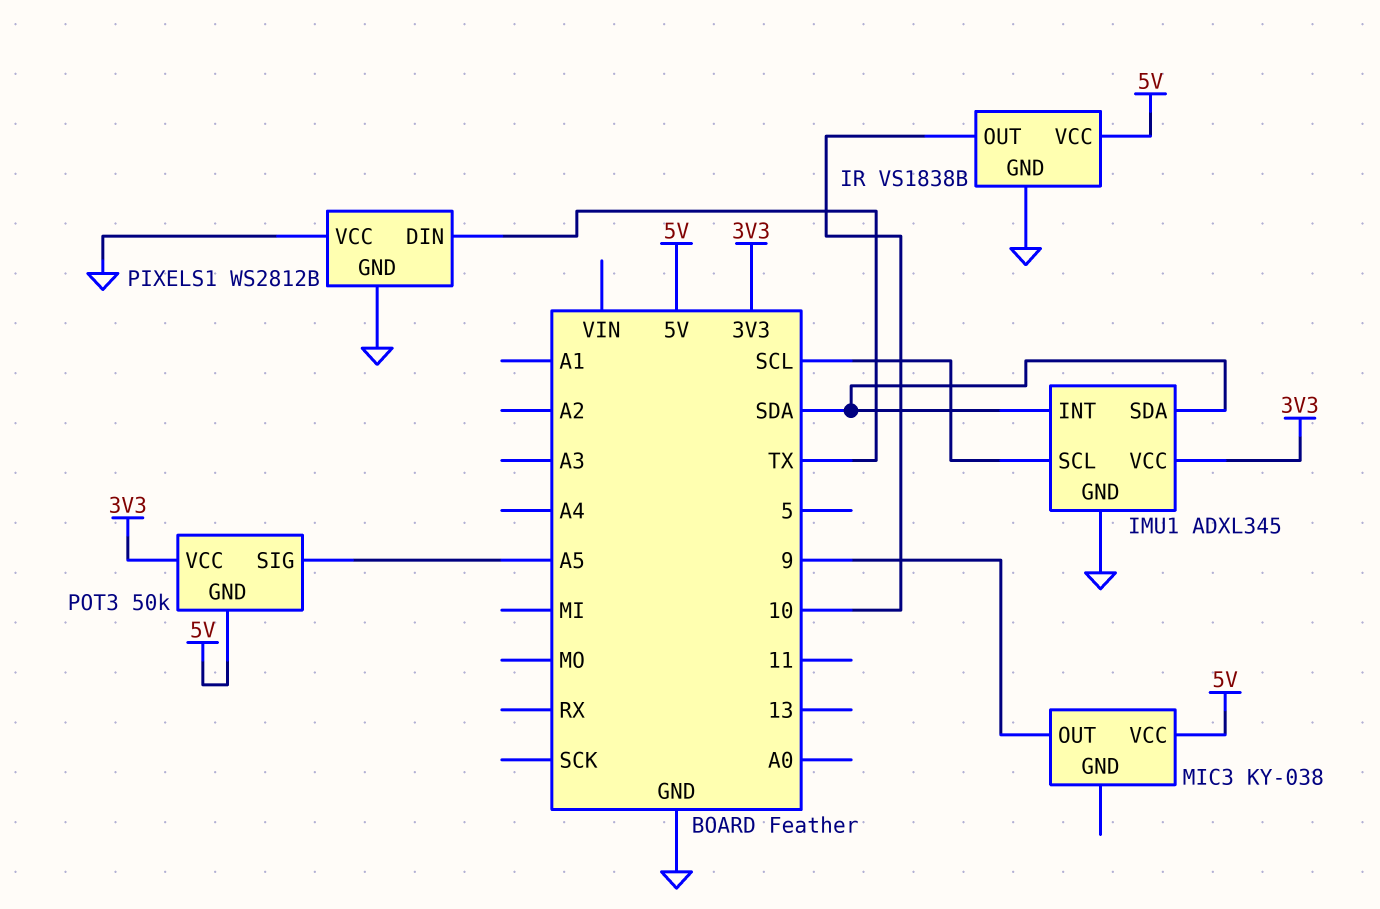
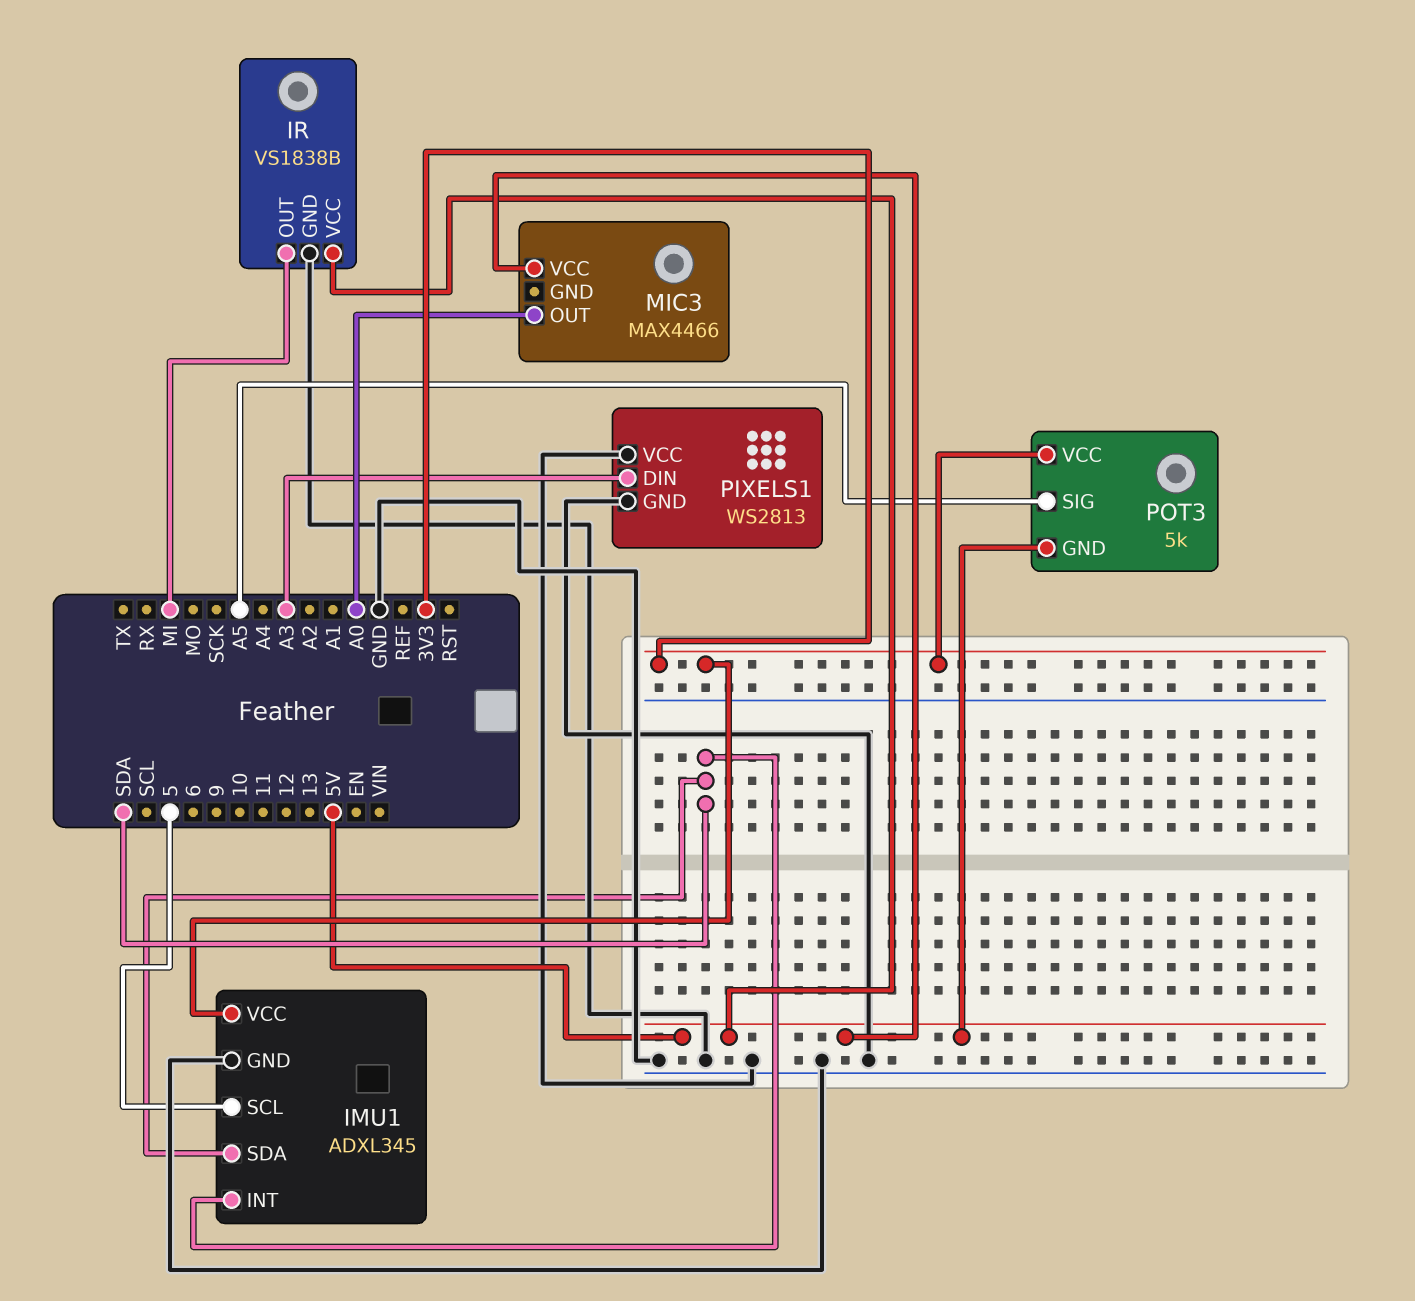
IMU1 pin SCL: SCL -> 5
IR pin OUT: 10 -> MI
MIC3: KY-038 -> MAX4466
MIC3 pin OUT: 9 -> A0
PIXELS1: WS2812B -> WS2813
PIXELS1 pin DIN: TX -> A3
POT3: 50k -> 5k

